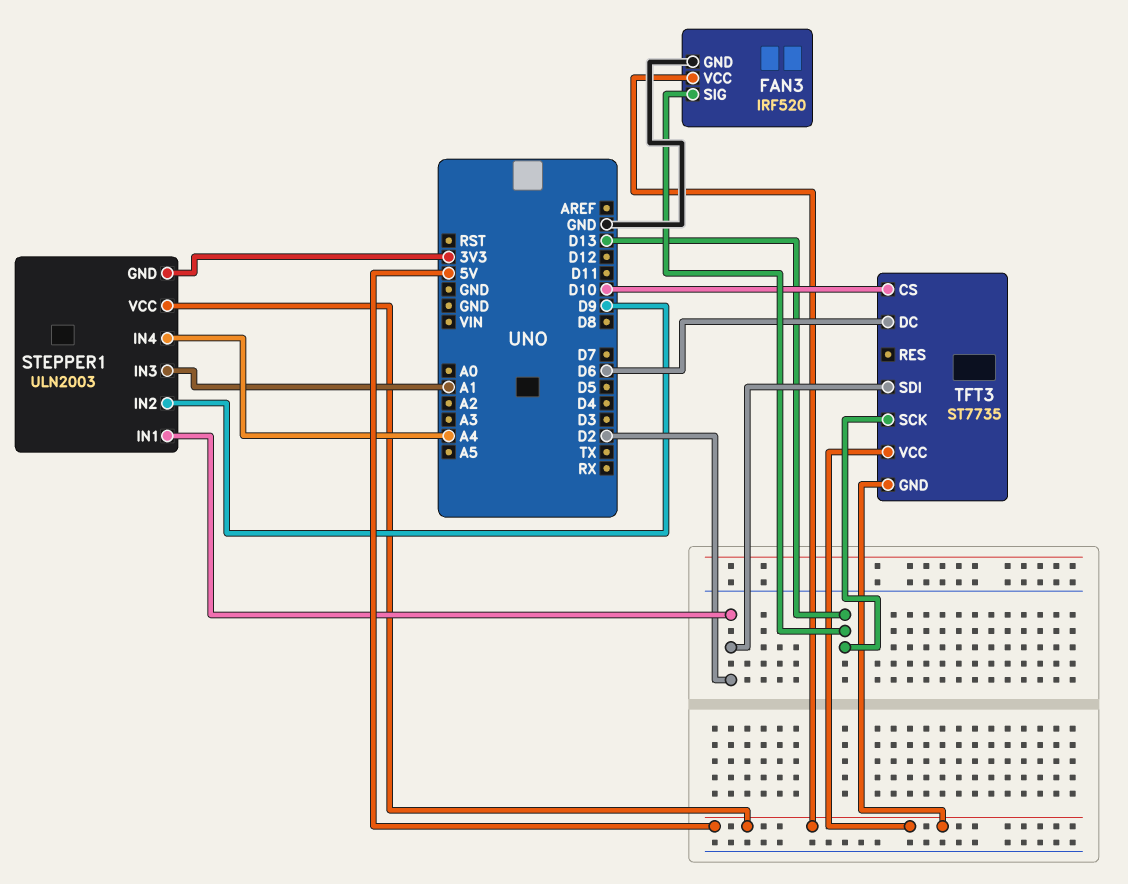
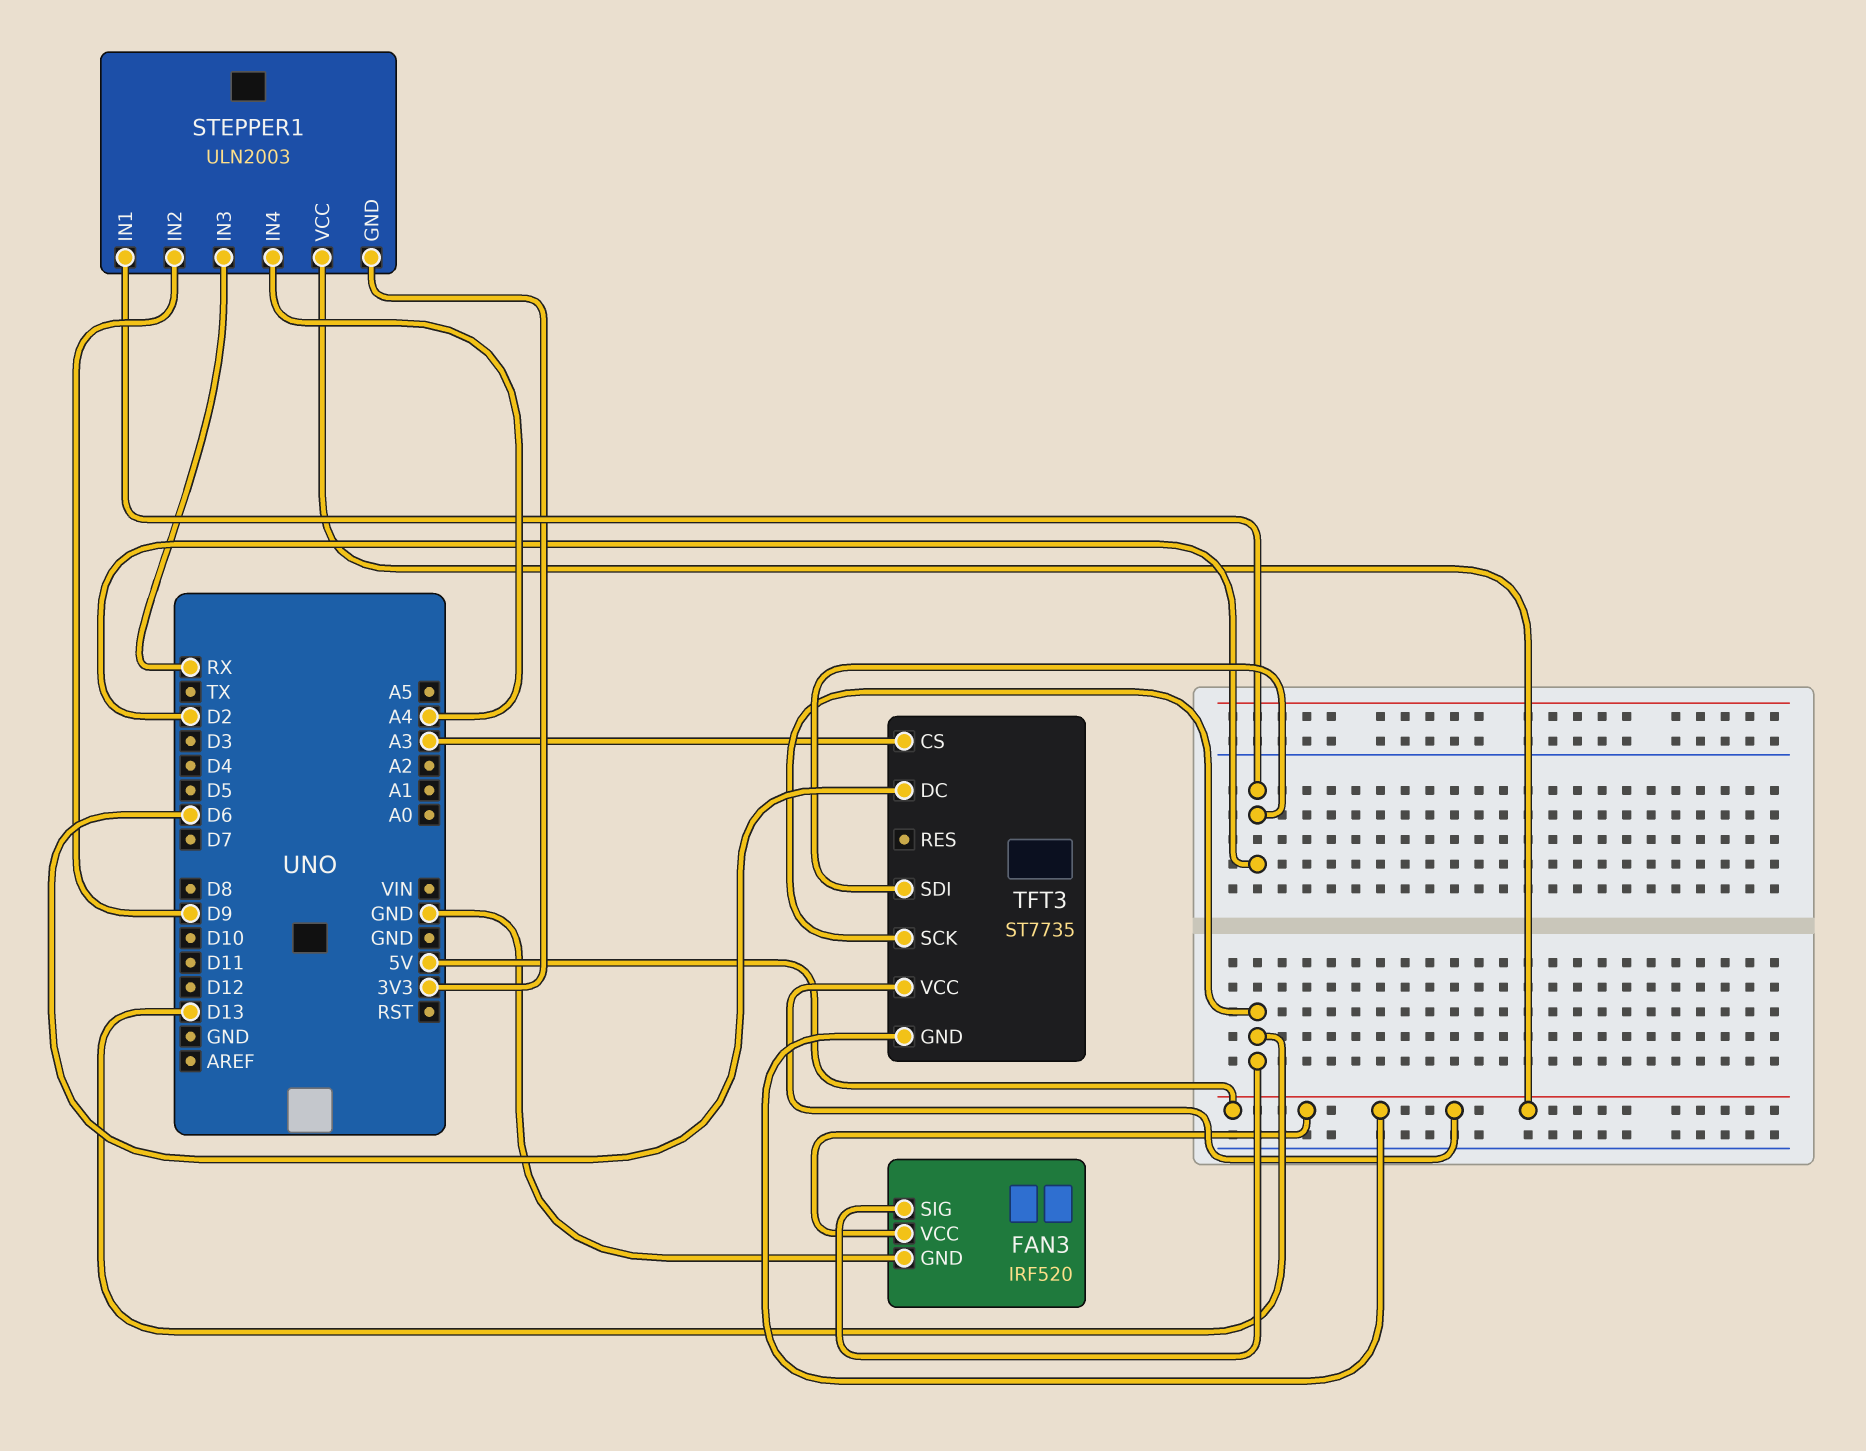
STEPPER1 pin IN3: A1 -> RX
TFT3 pin CS: D10 -> A3

